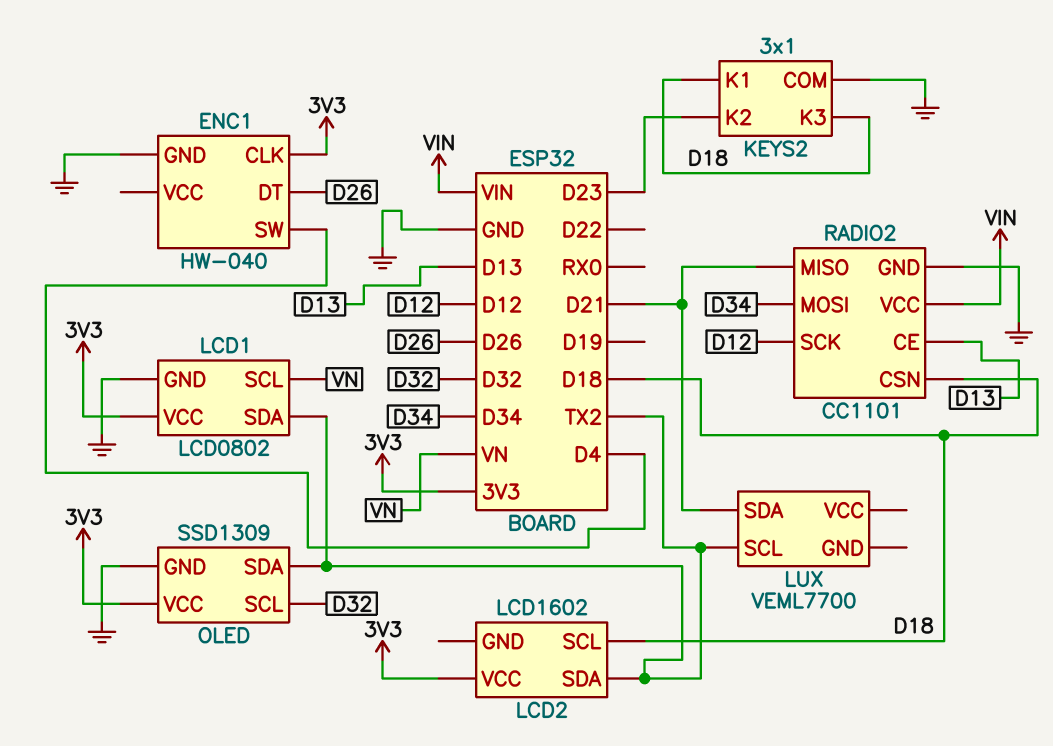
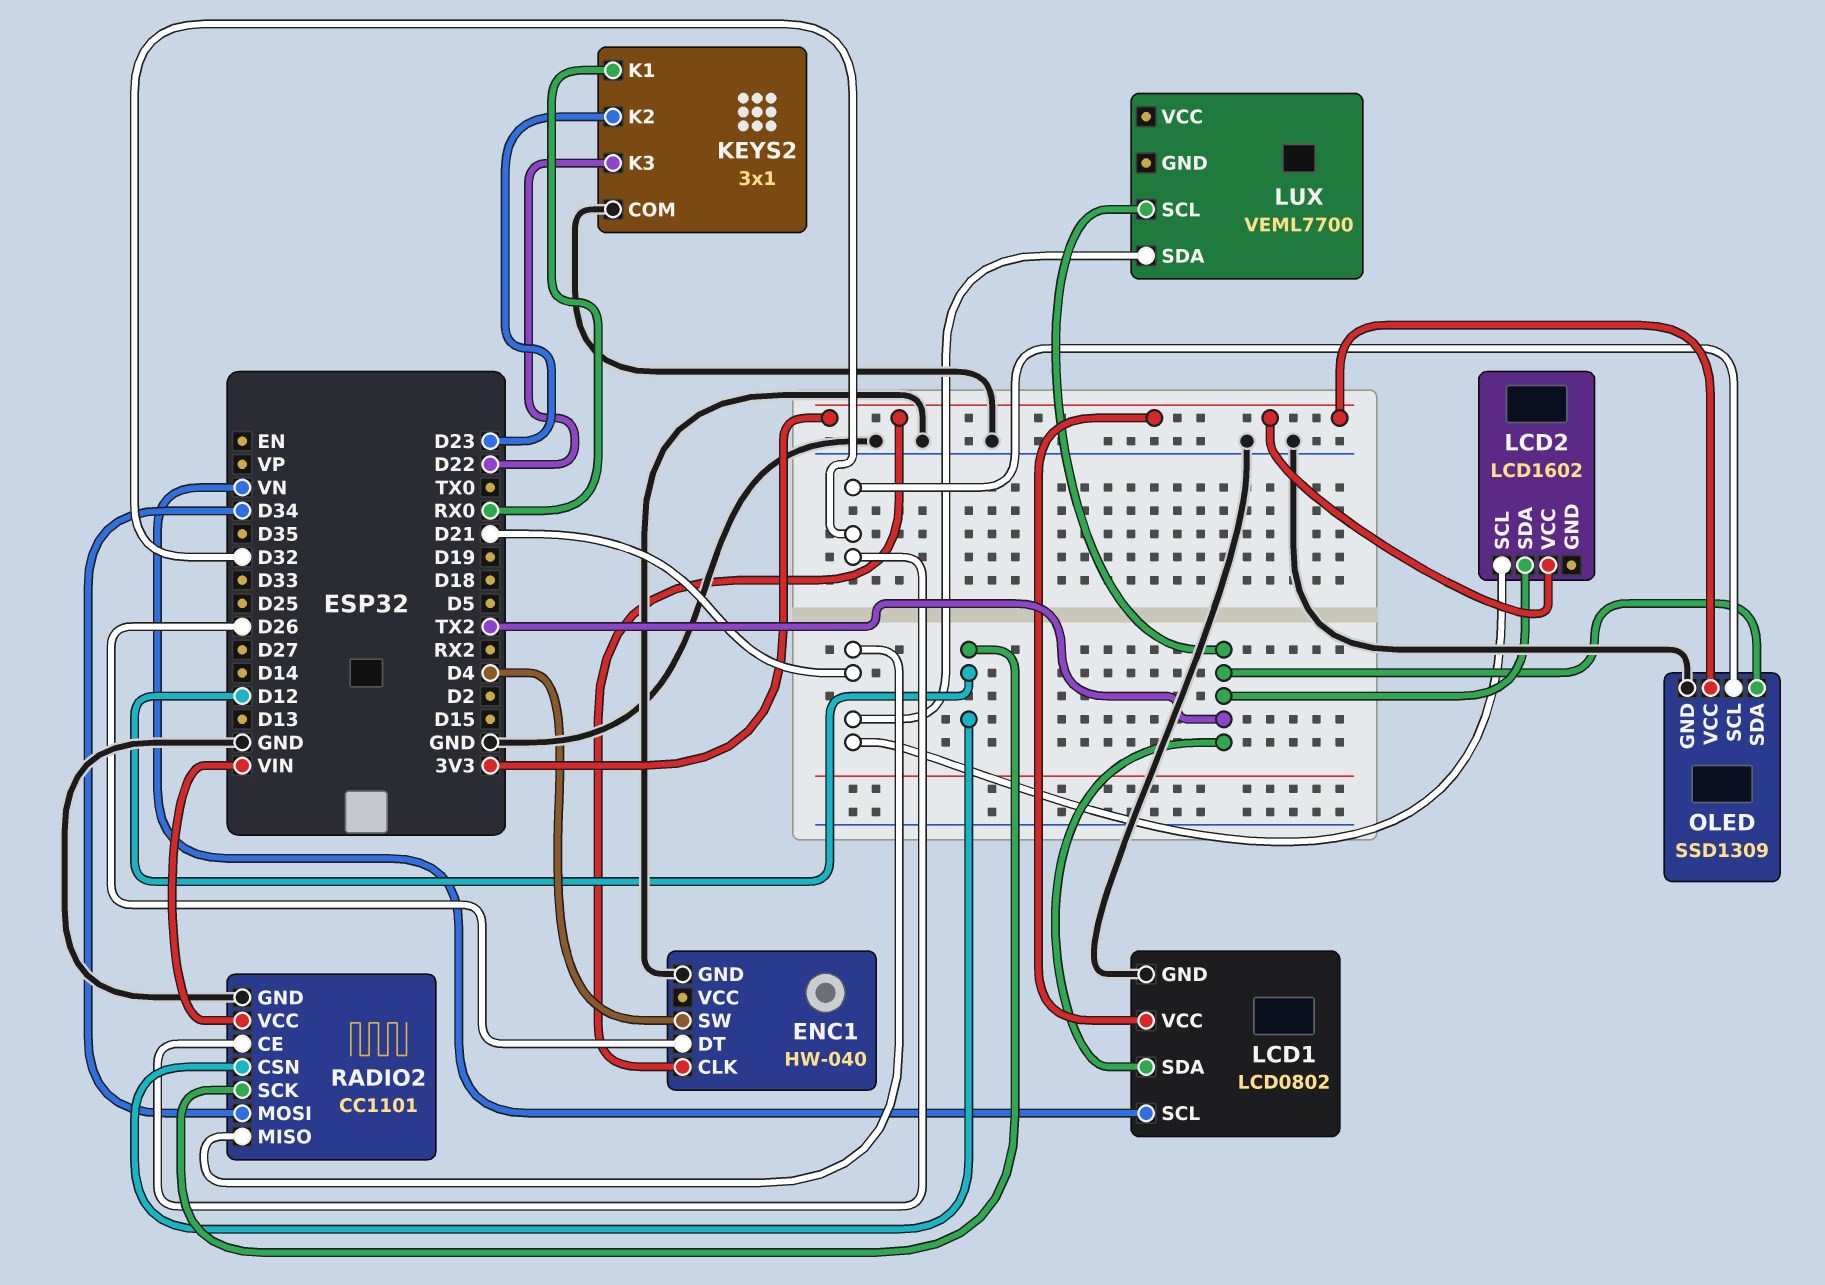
KEYS2 pin K1: D18 -> RX0
KEYS2 pin K3: D18 -> D22
LCD2 pin SCL: D18 -> D21
RADIO2 pin CE: D13 -> D32
RADIO2 pin CSN: D18 -> D12

